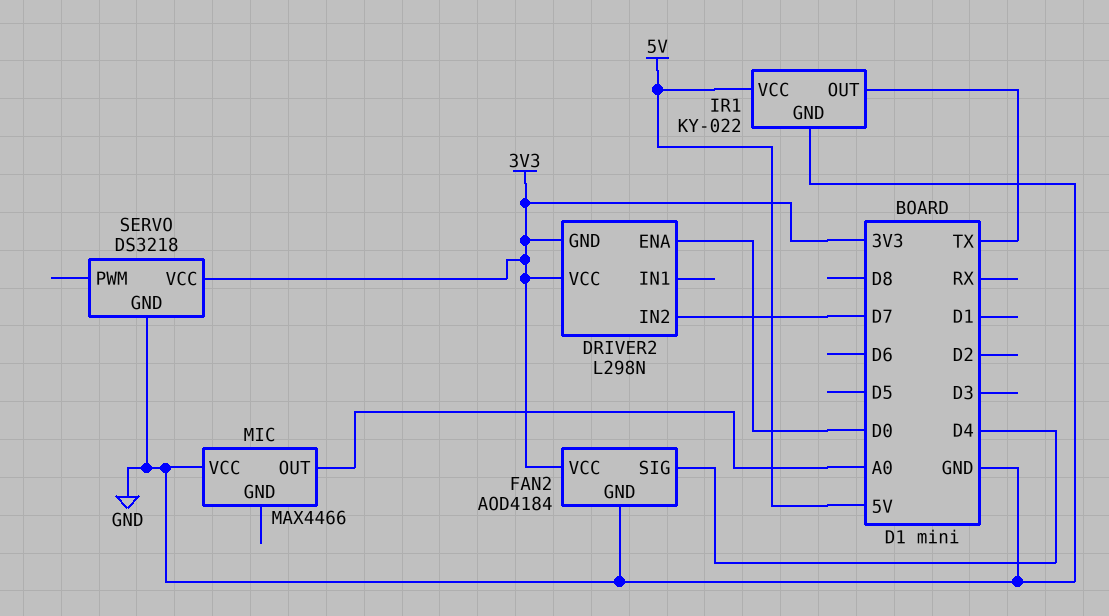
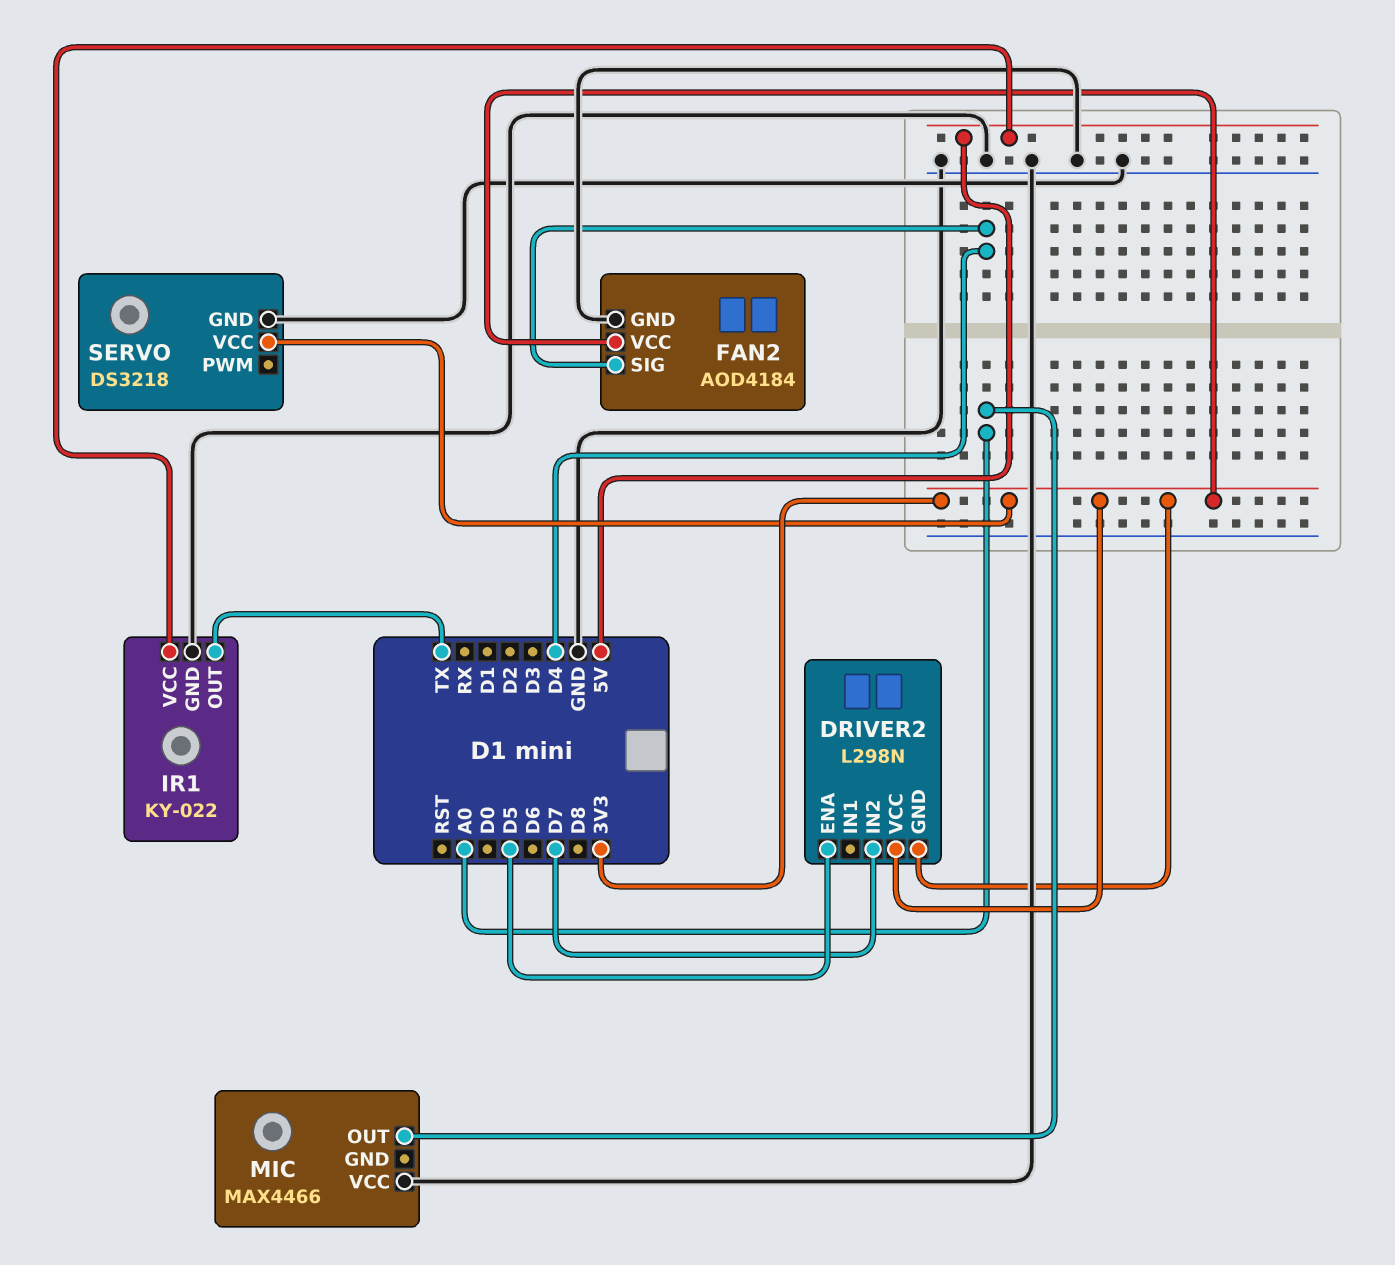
DRIVER2 pin ENA: D0 -> D5

